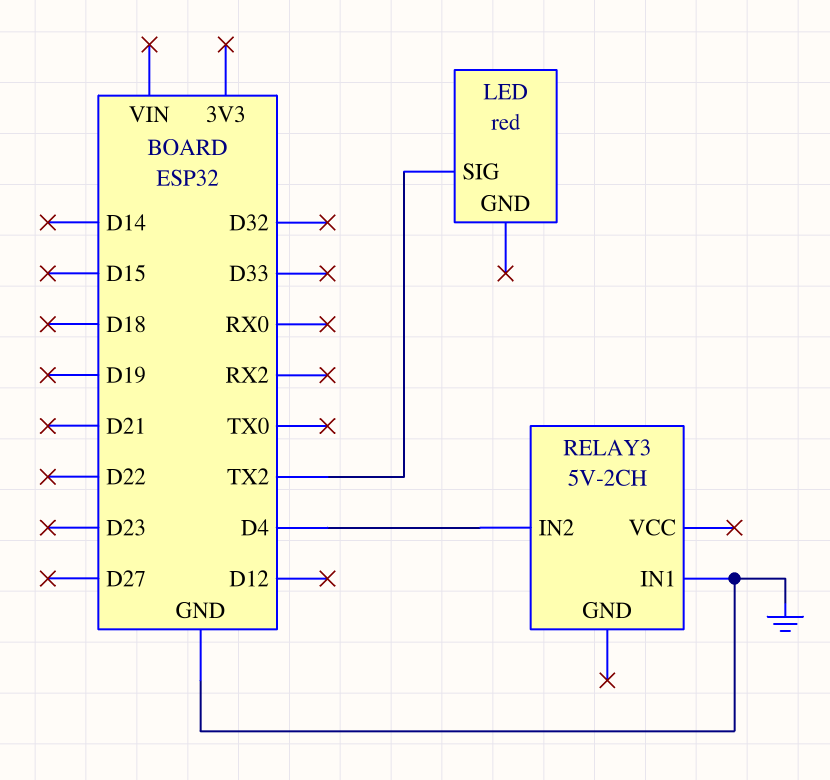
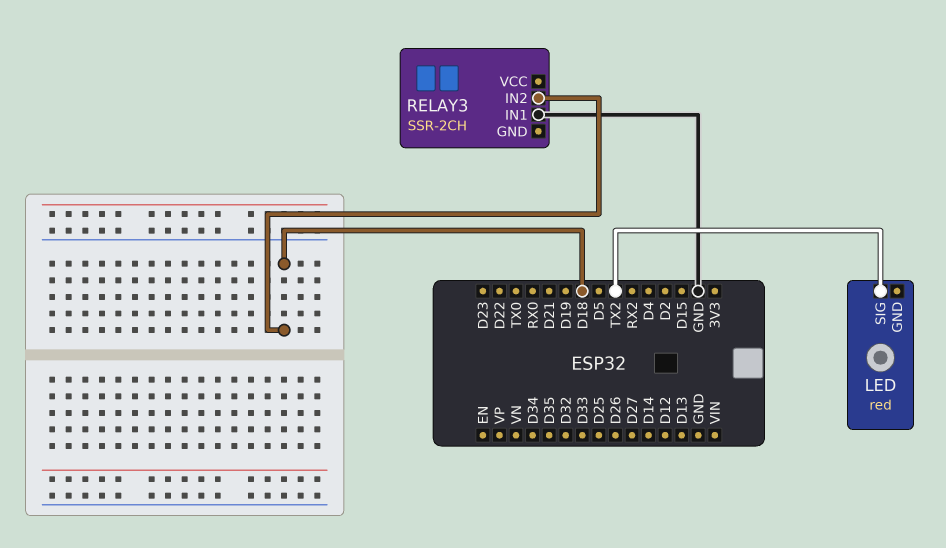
RELAY3: 5V-2CH -> SSR-2CH
RELAY3 pin IN2: D4 -> D18

